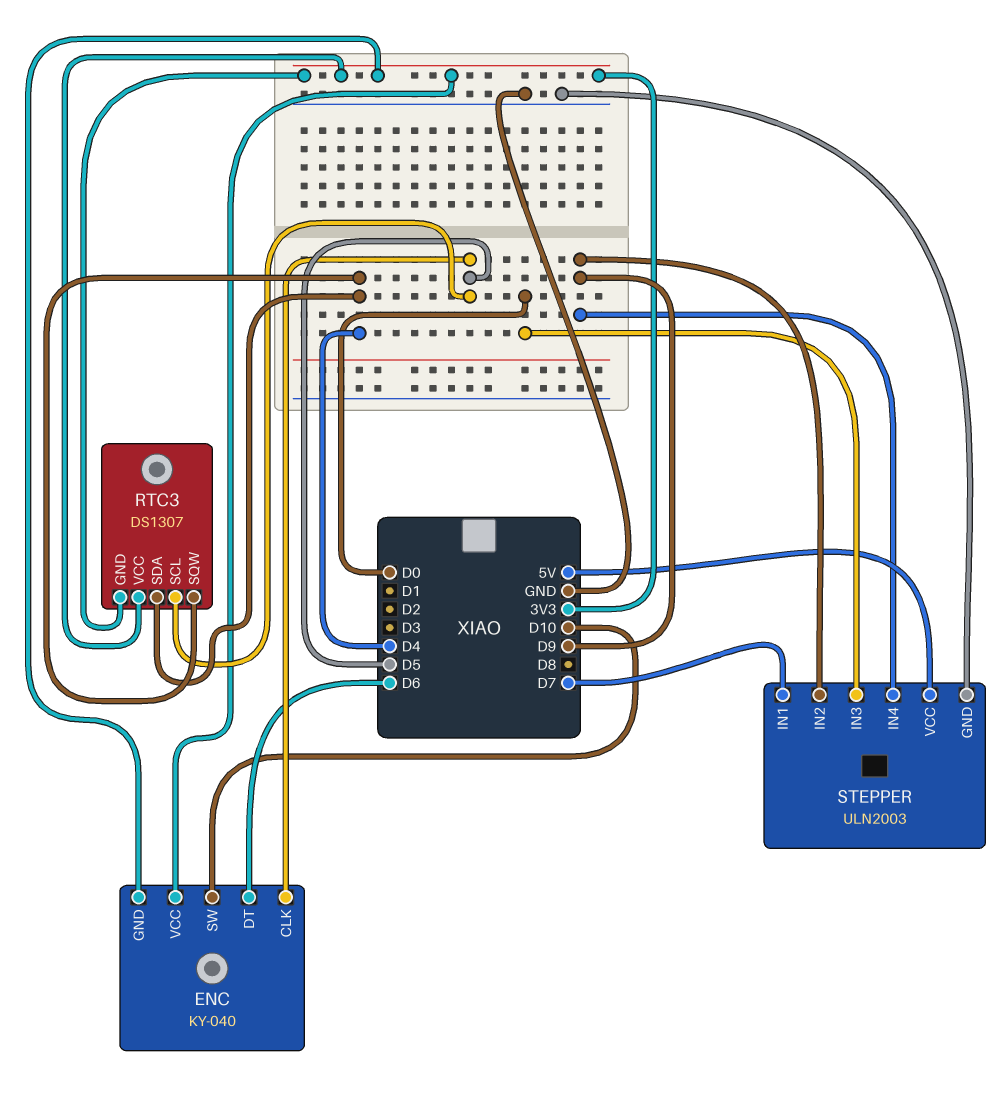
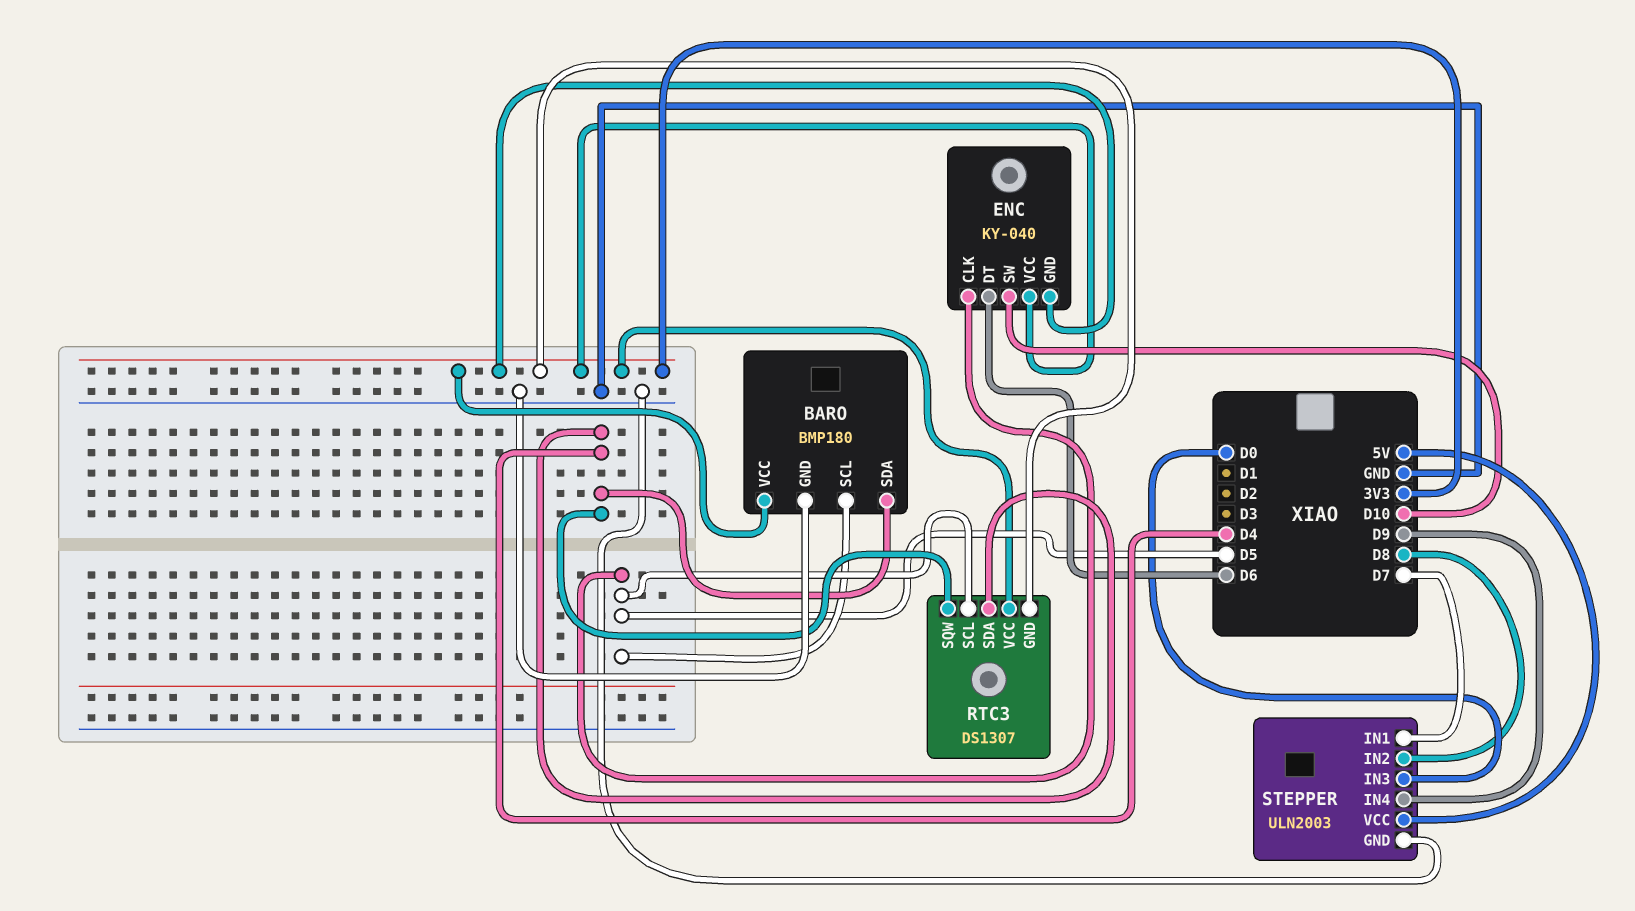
BARO: none -> BMP180
BARO pin GND: none -> GND
BARO pin SCL: none -> D5
BARO pin SDA: none -> D4
BARO pin VCC: none -> 3V3
STEPPER pin IN2: D9 -> D8

